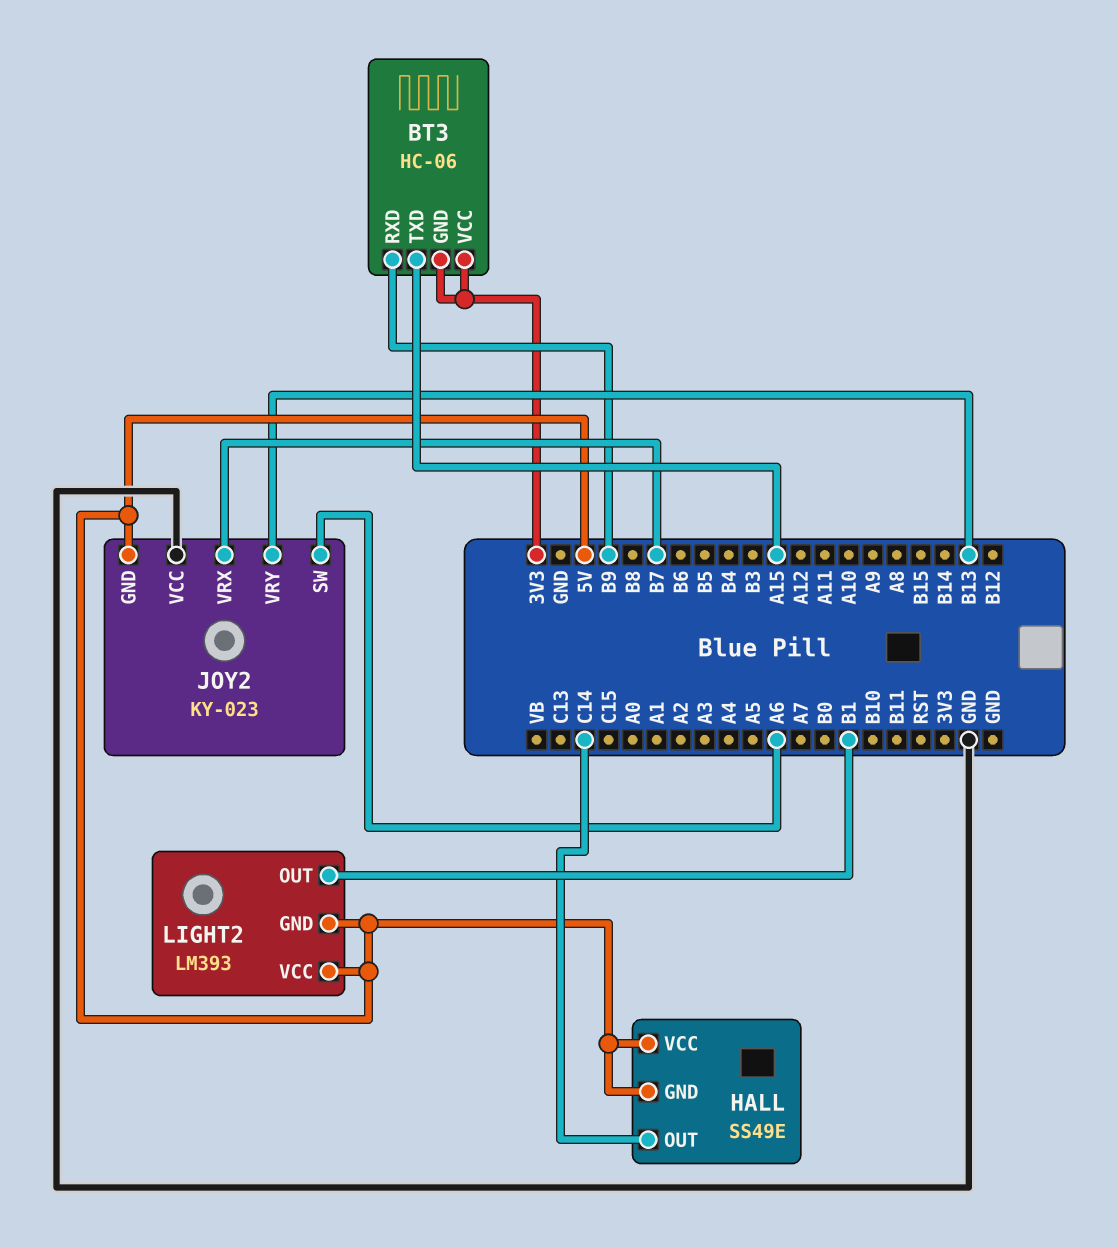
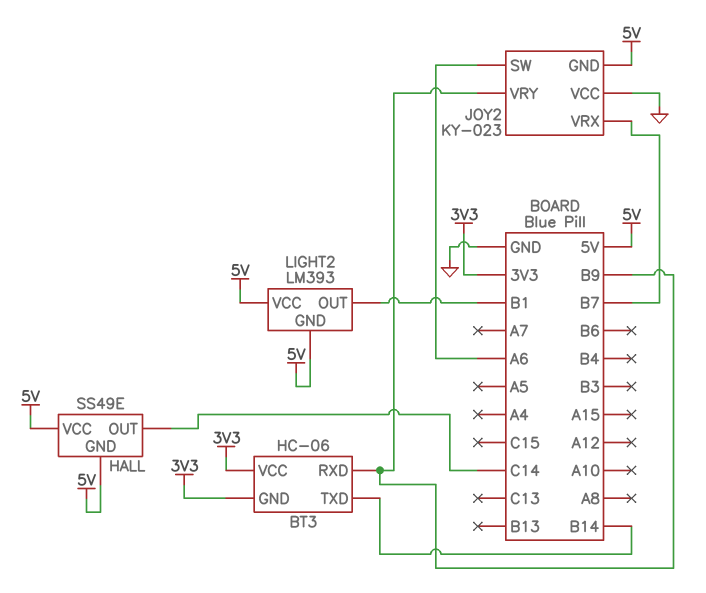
BT3 pin TXD: A15 -> B14
JOY2 pin VRY: B13 -> B9

